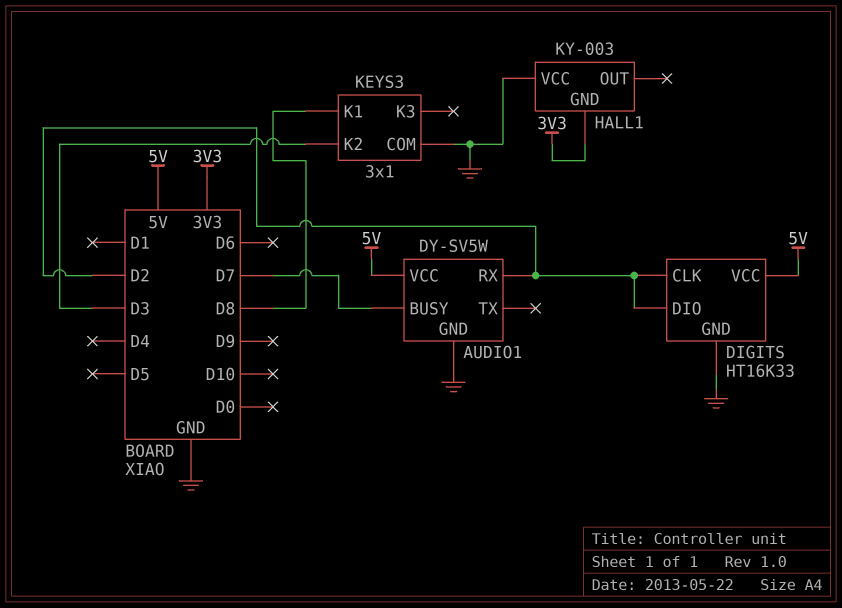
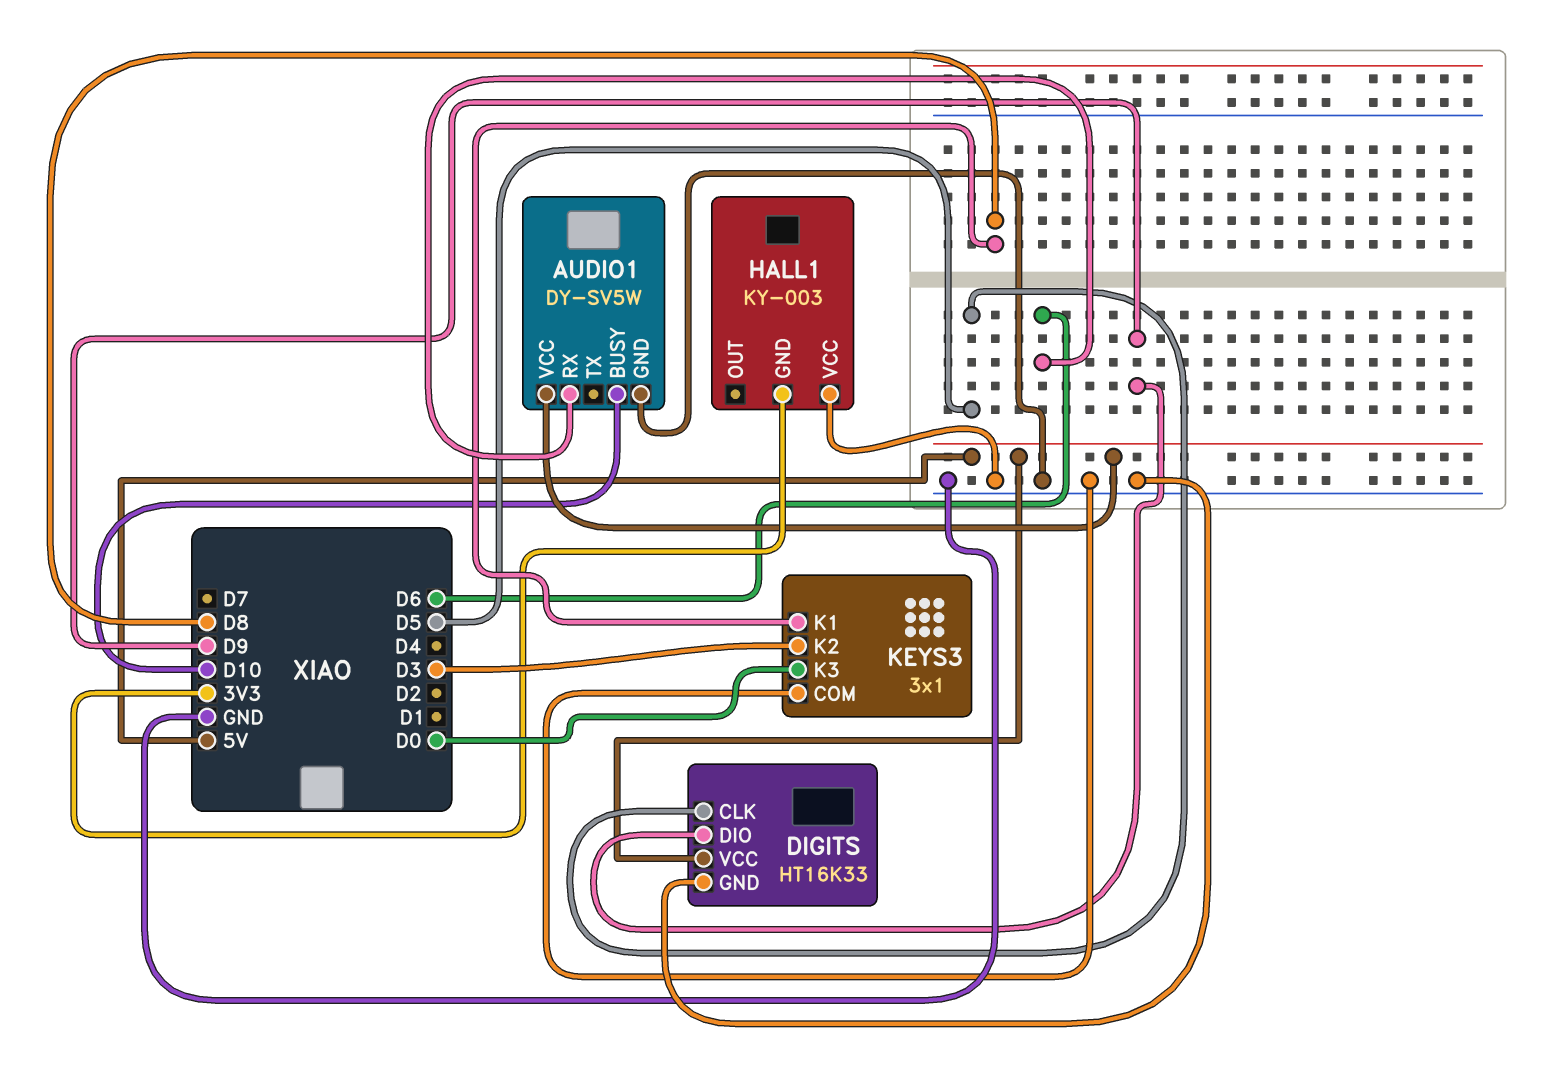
AUDIO1 pin BUSY: D7 -> D10
AUDIO1 pin RX: D2 -> D6
DIGITS pin CLK: D2 -> D5
DIGITS pin DIO: D2 -> D9
KEYS3 pin K3: none -> D0

